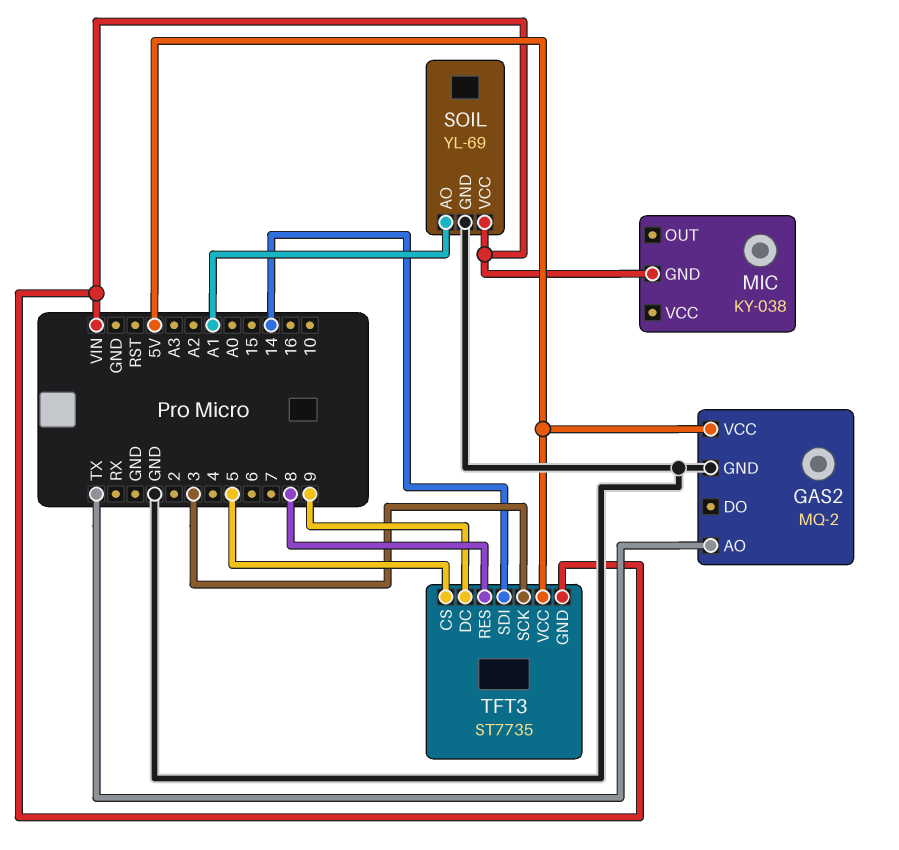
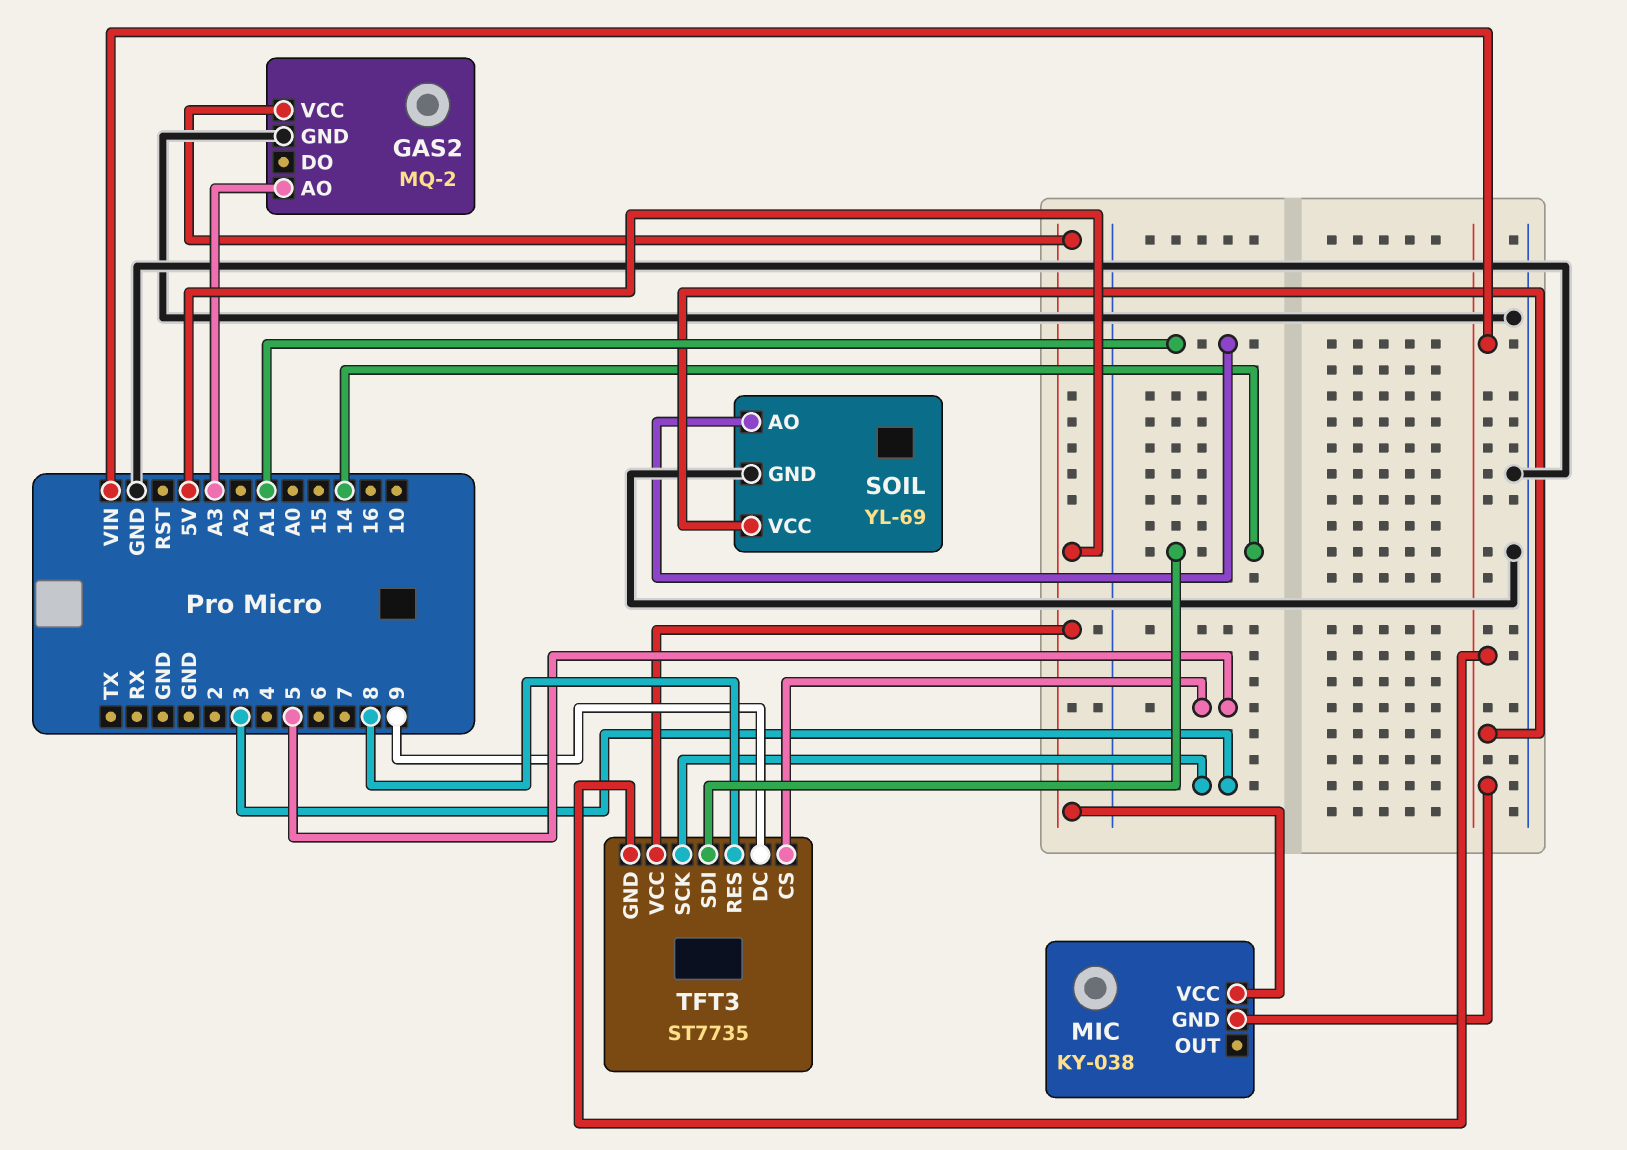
GAS2 pin AO: TX -> A3
MIC pin VCC: none -> 5V

